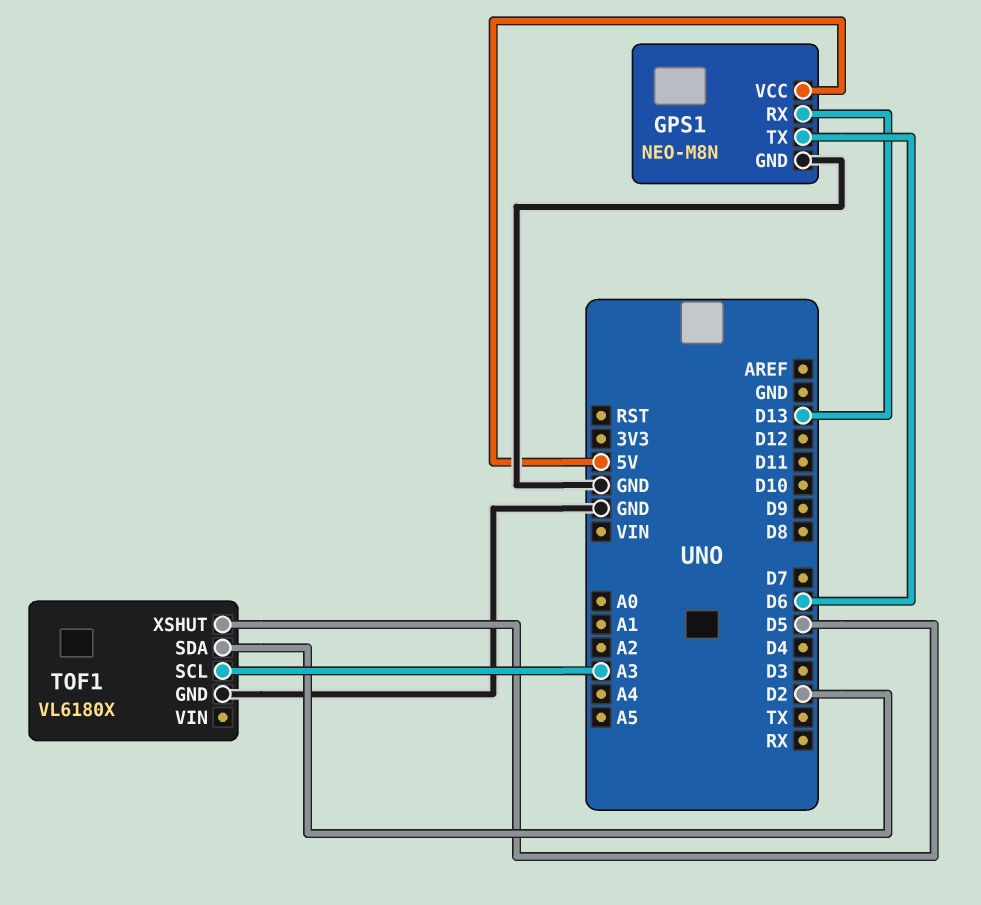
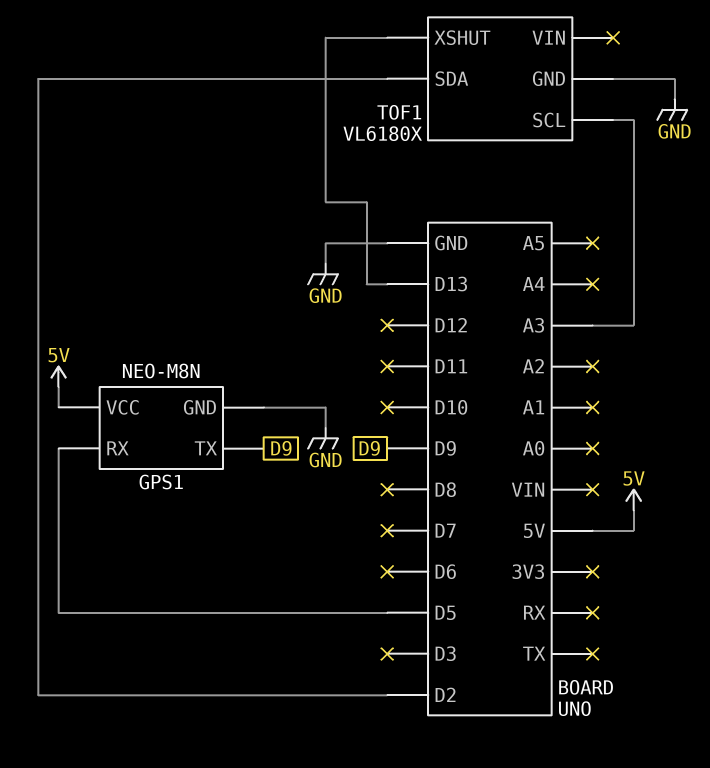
GPS1 pin RX: D13 -> D5
GPS1 pin TX: D6 -> D9
TOF1 pin XSHUT: D5 -> D13

